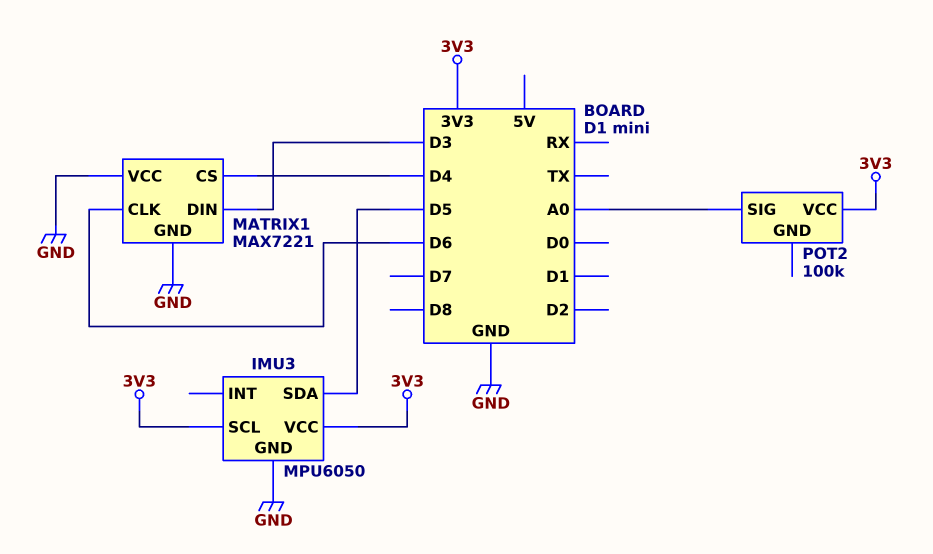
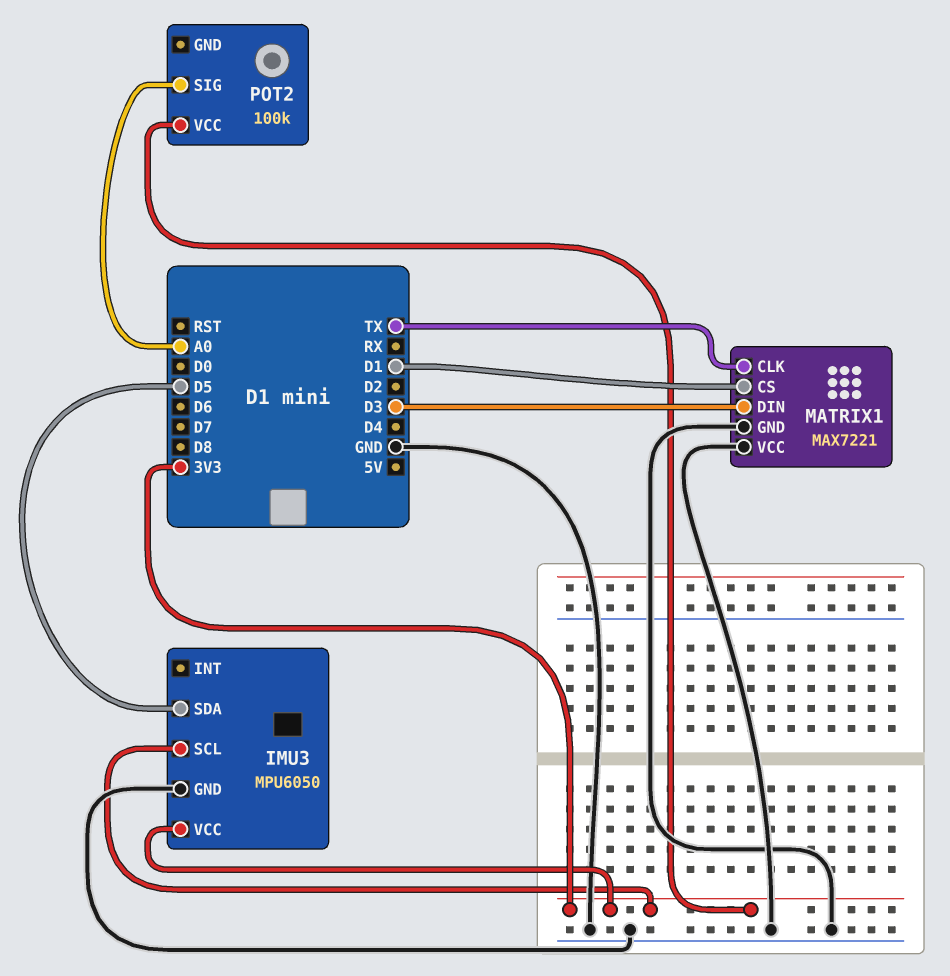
MATRIX1 pin CLK: D6 -> TX
MATRIX1 pin CS: D4 -> D1

